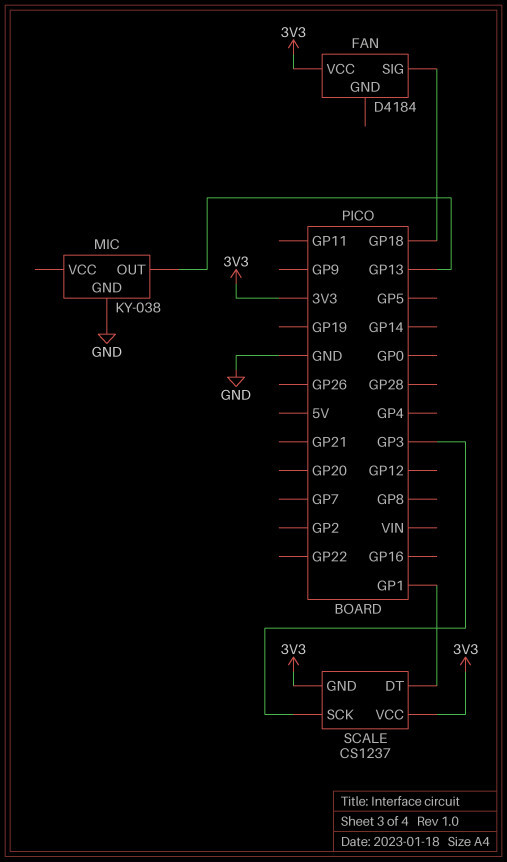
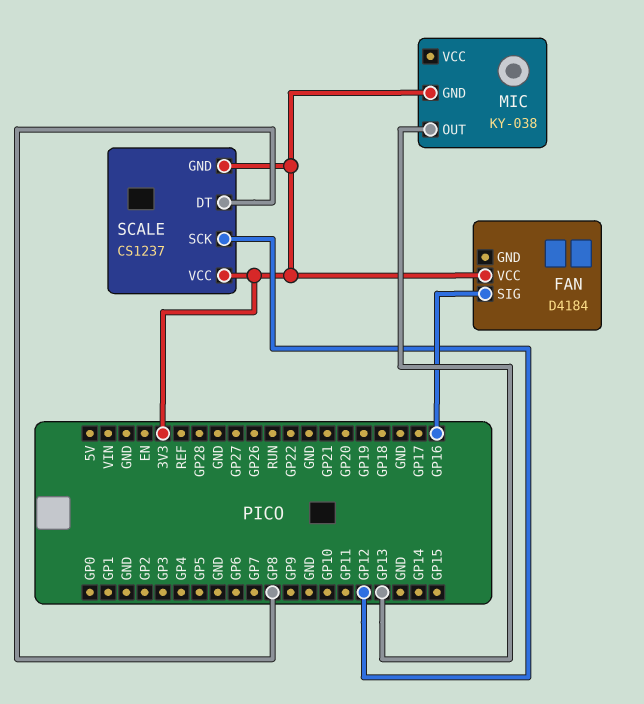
FAN pin SIG: GP18 -> GP16
MIC pin GND: GND -> 3V3
SCALE pin DT: GP1 -> GP8
SCALE pin SCK: GP3 -> GP12

